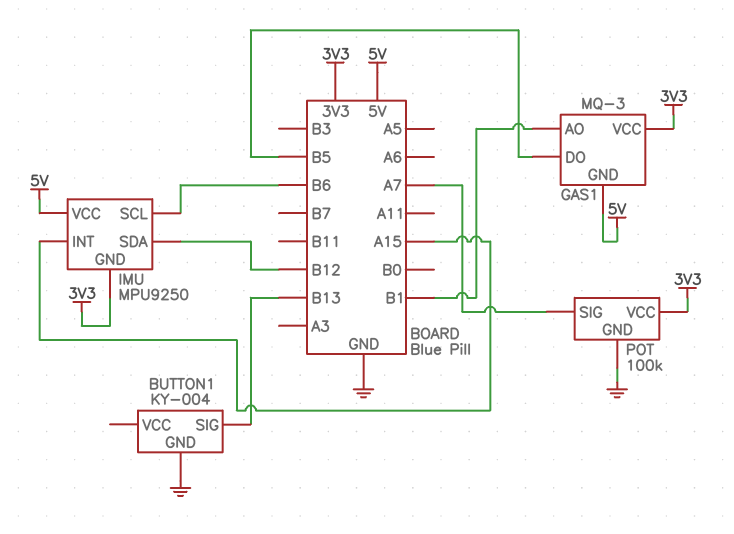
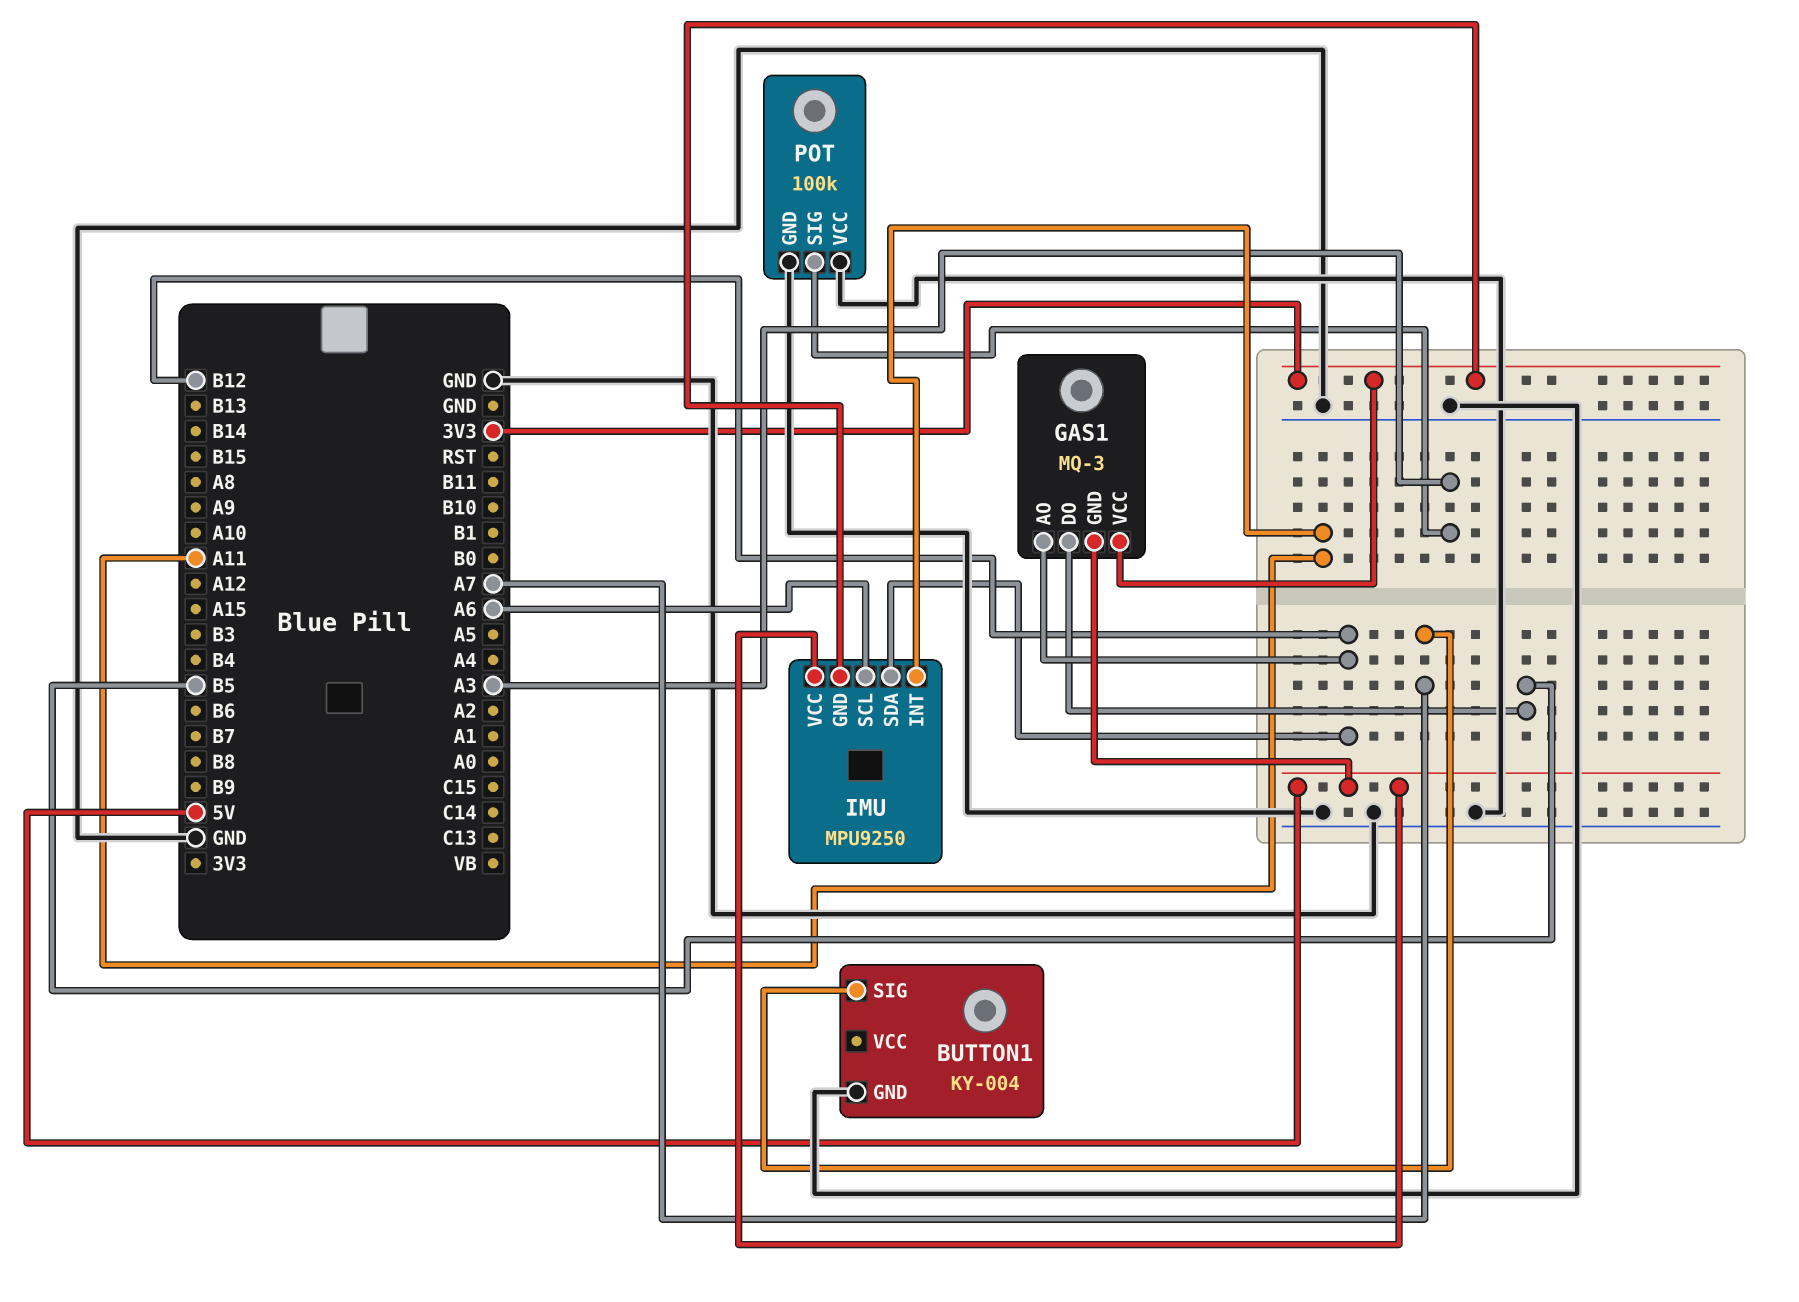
BUTTON1 pin SIG: B13 -> A7
GAS1 pin AO: B1 -> B12
IMU pin INT: A15 -> A11
IMU pin SCL: B6 -> A6
POT pin SIG: A7 -> A3
POT pin VCC: 3V3 -> GND

